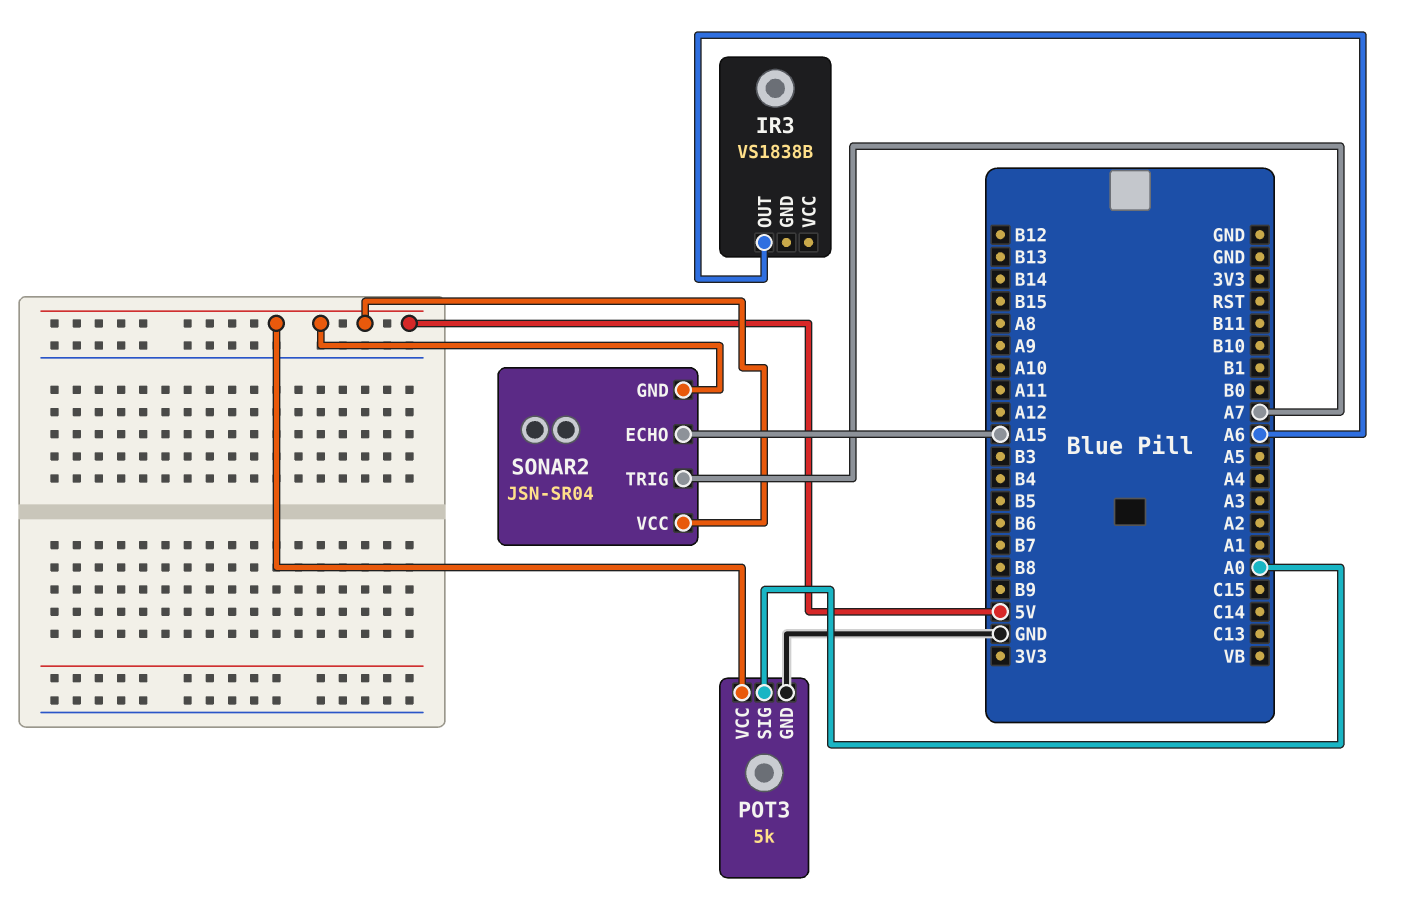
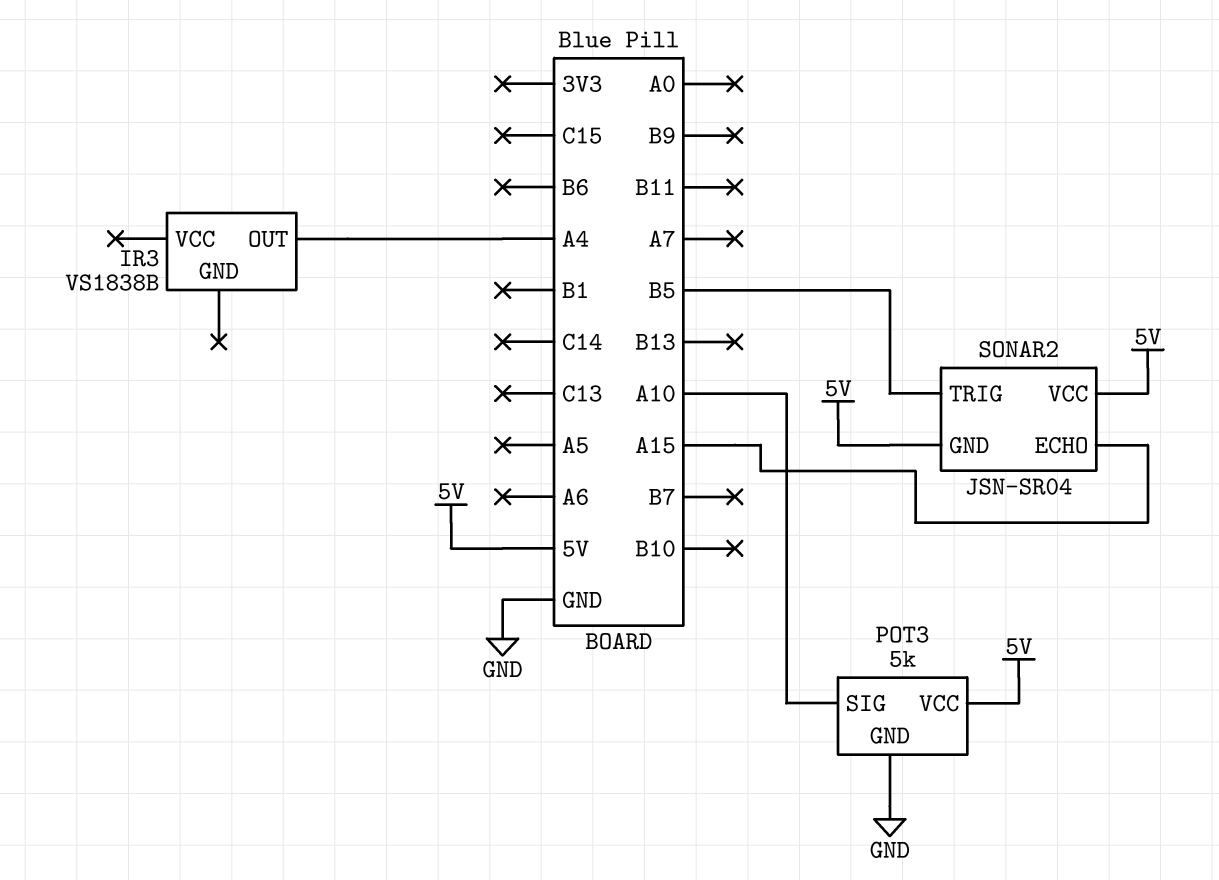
IR3 pin OUT: A6 -> A4
POT3 pin SIG: A0 -> A10
SONAR2 pin TRIG: A7 -> B5

